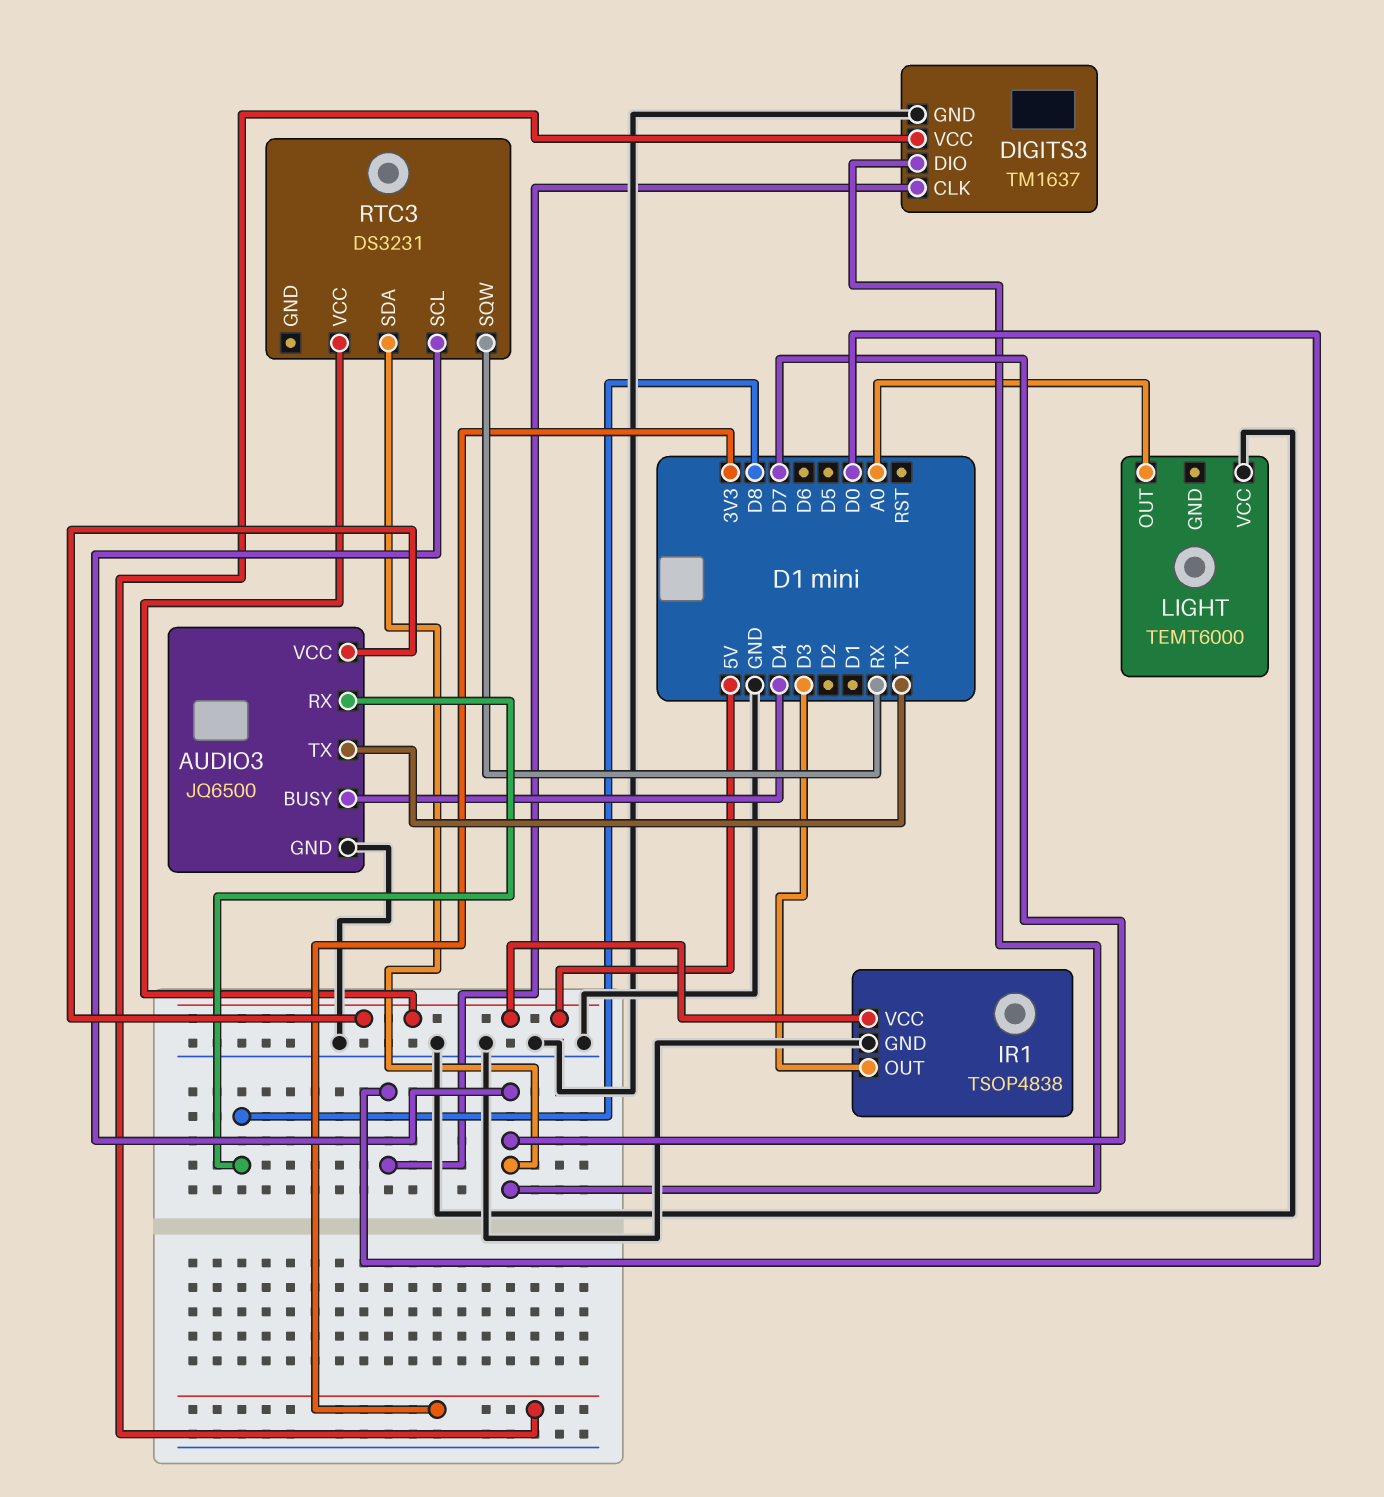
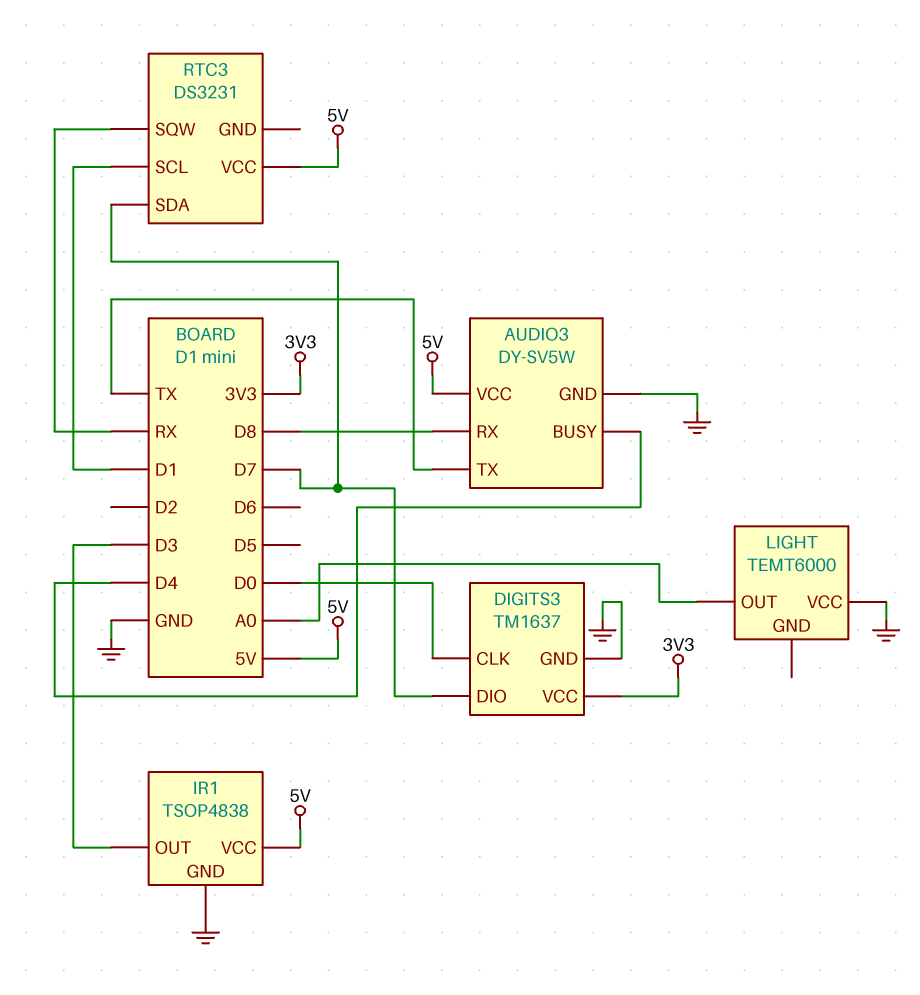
AUDIO3: JQ6500 -> DY-SV5W
RTC3 pin SCL: D7 -> D1

